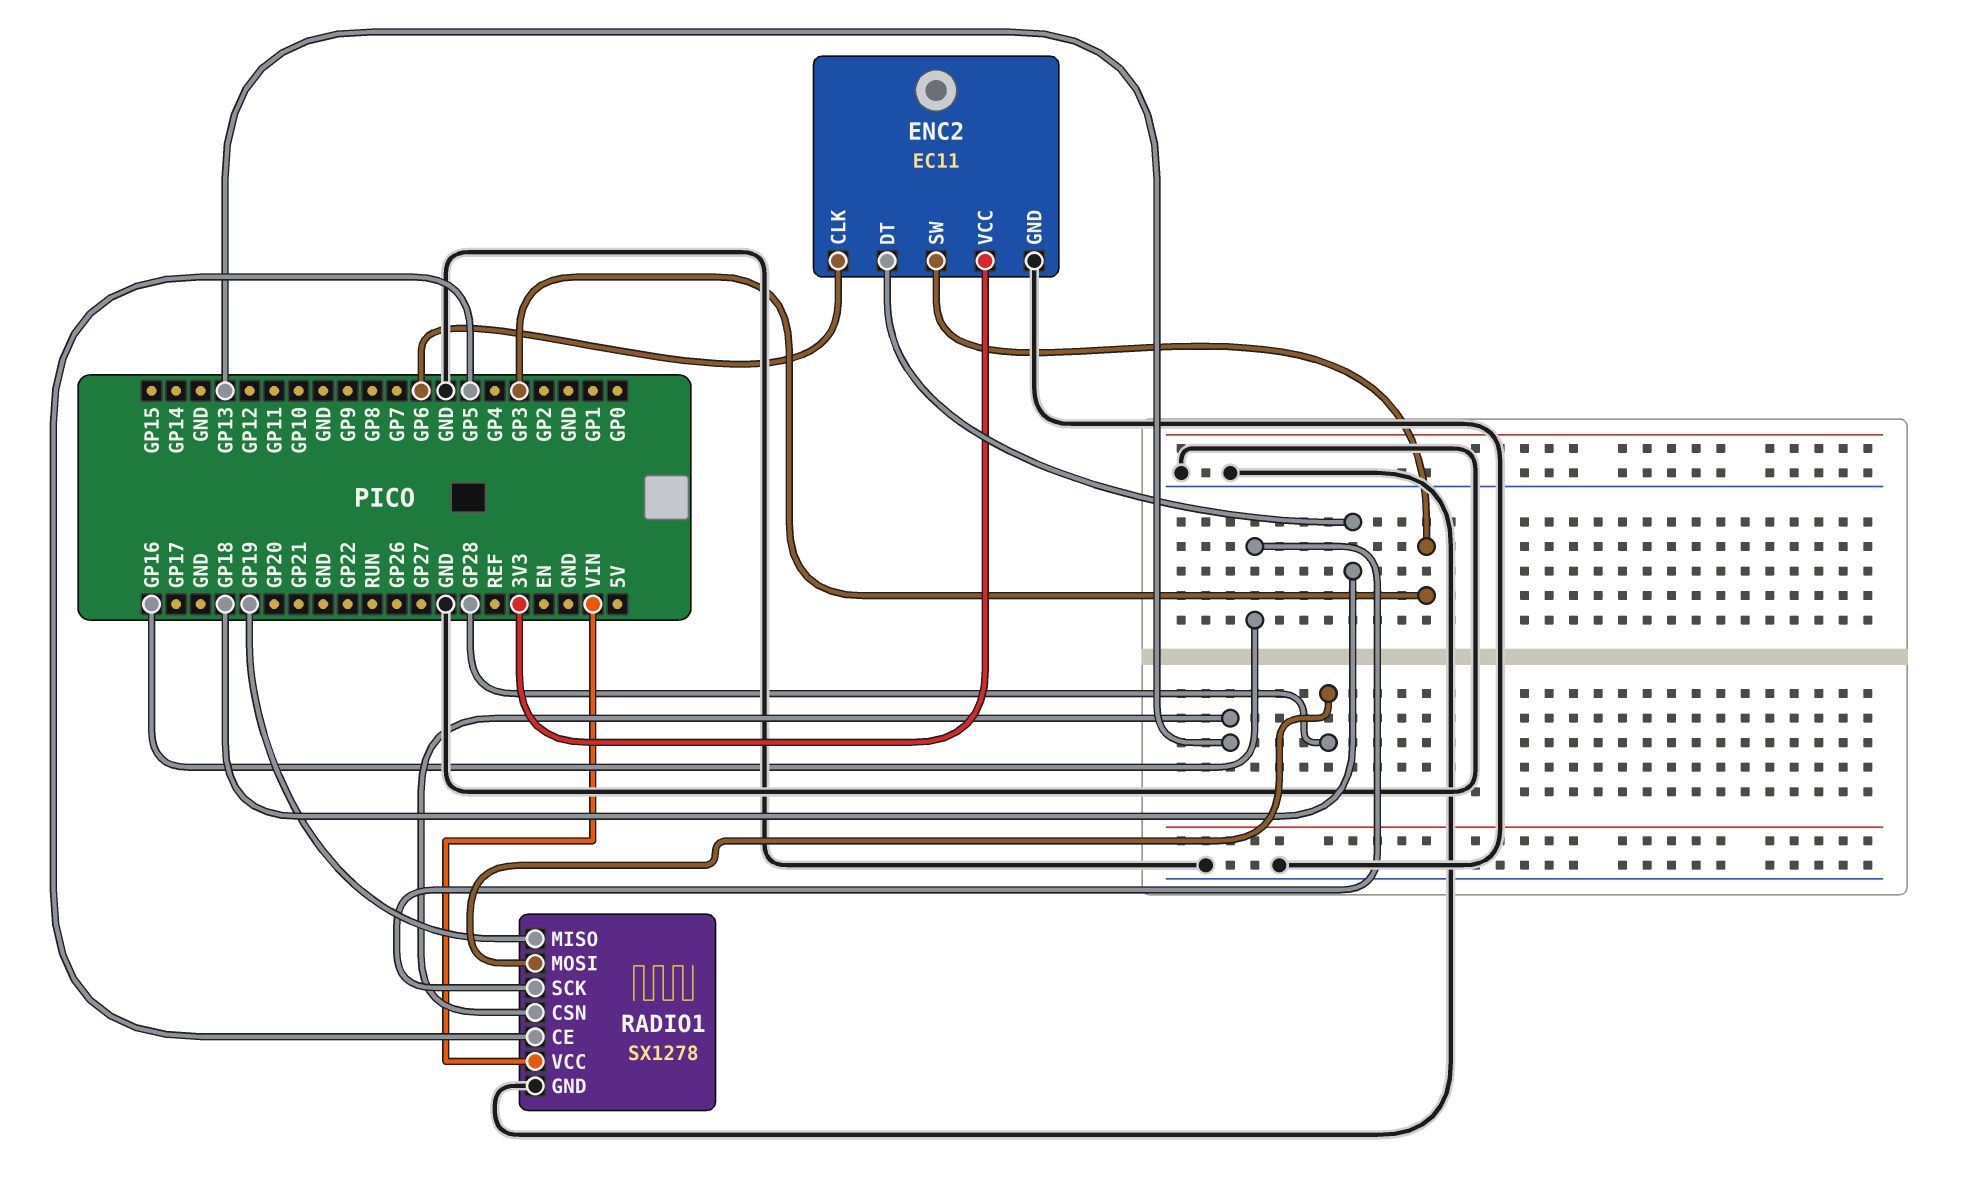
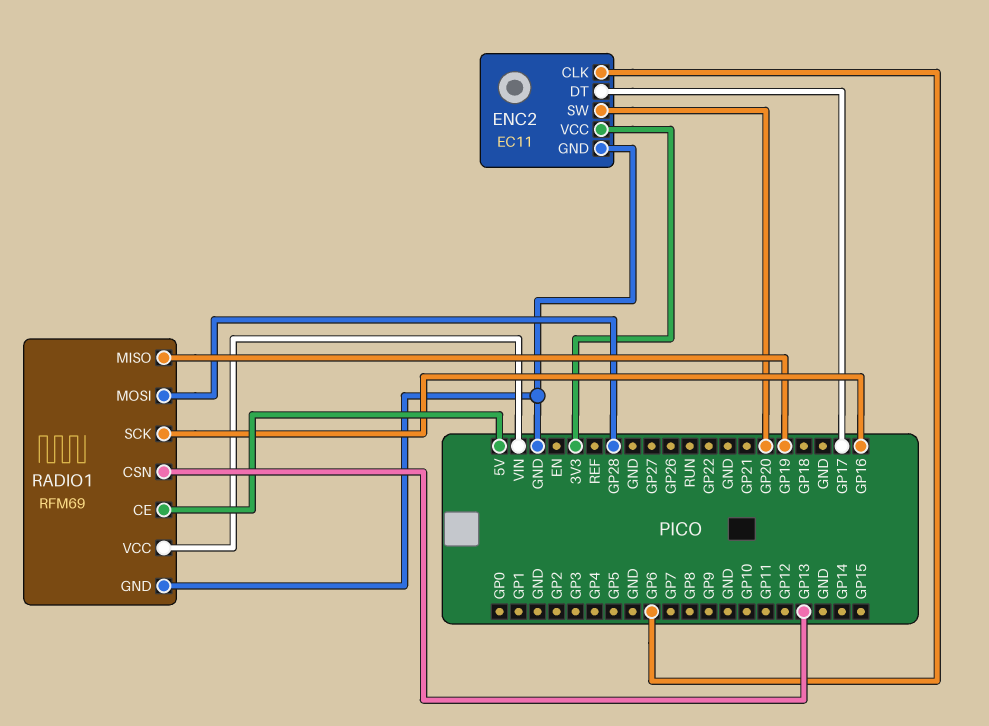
ENC2 pin DT: GP18 -> GP17
ENC2 pin SW: GP3 -> GP20
RADIO1: SX1278 -> RFM69
RADIO1 pin CE: GP5 -> 5V

